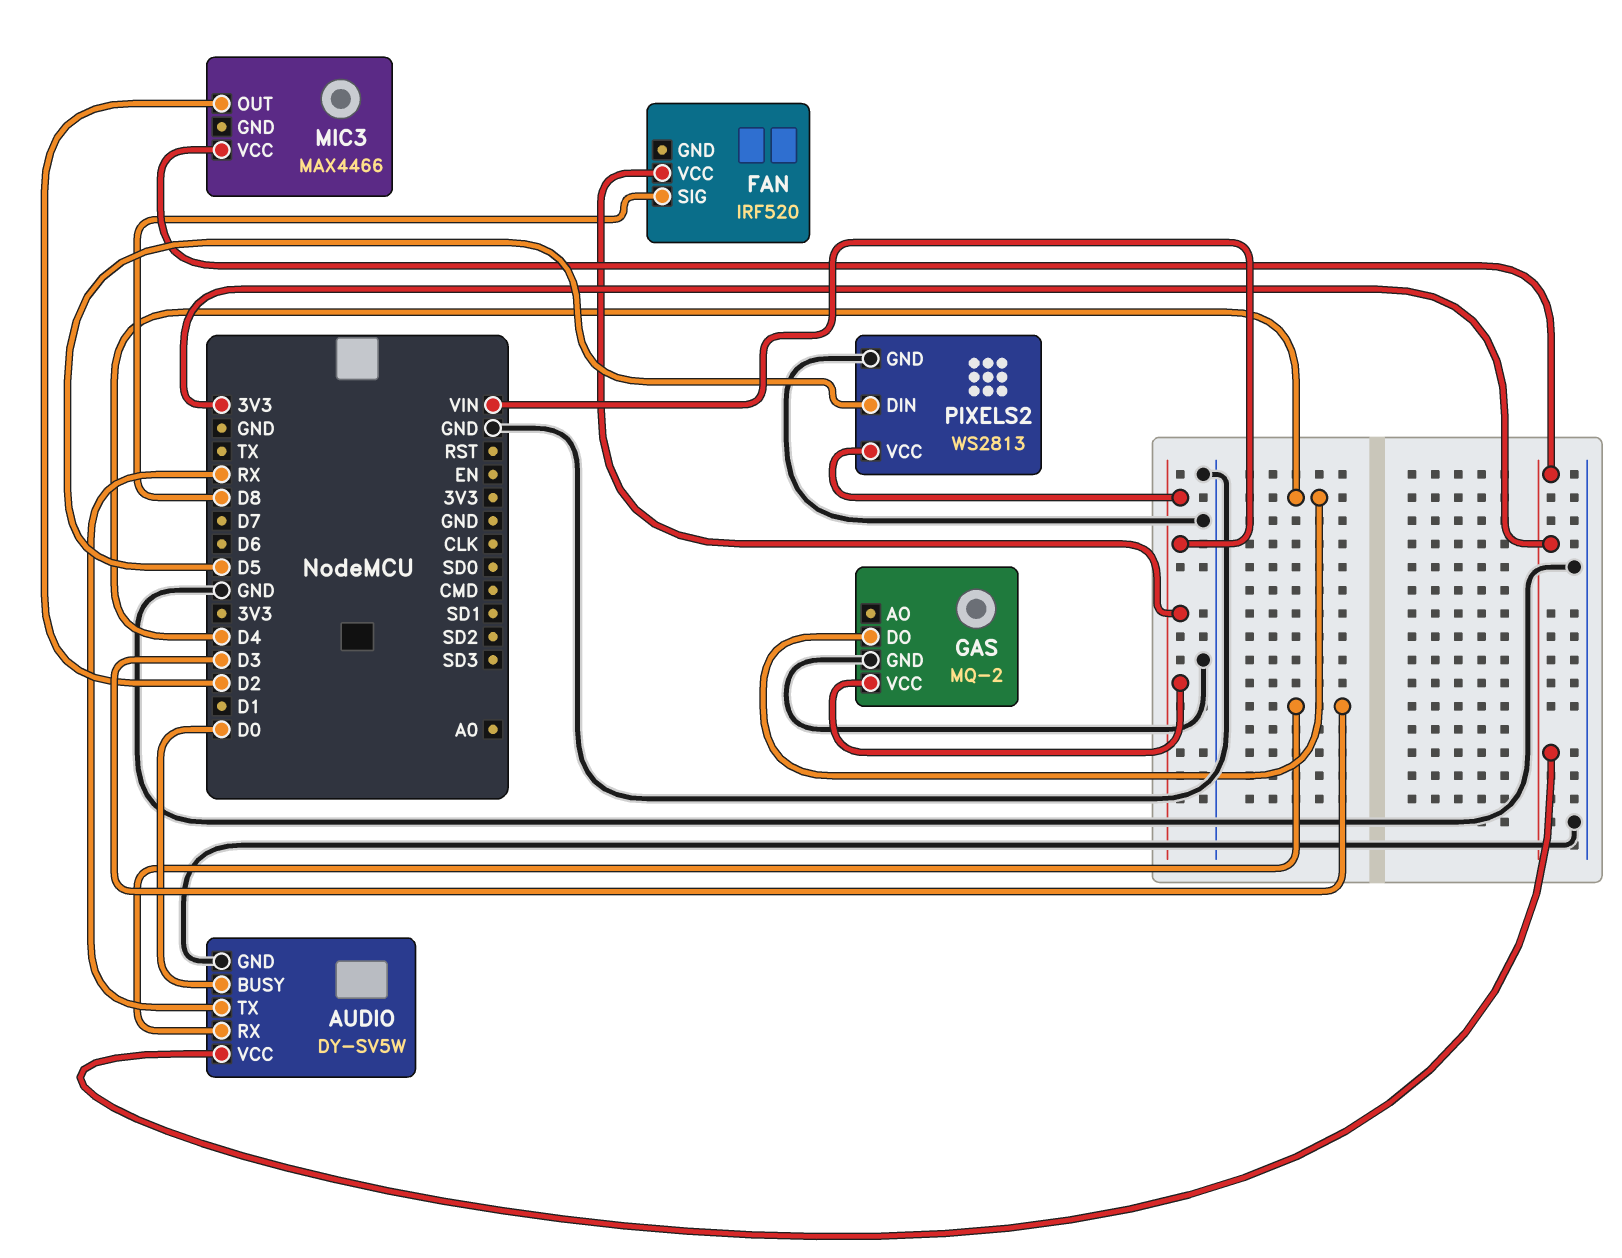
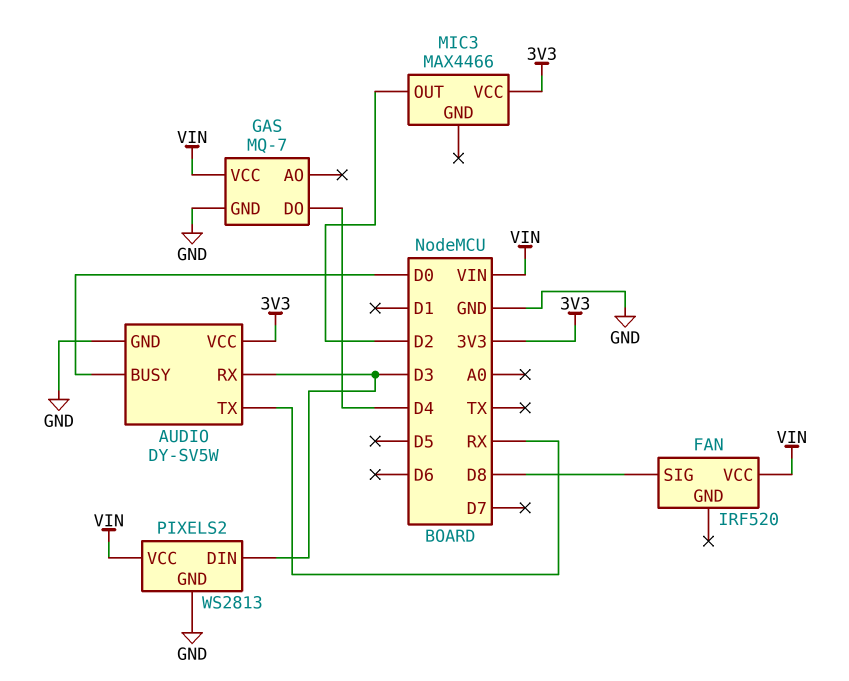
GAS: MQ-2 -> MQ-7
PIXELS2 pin DIN: D5 -> D3

